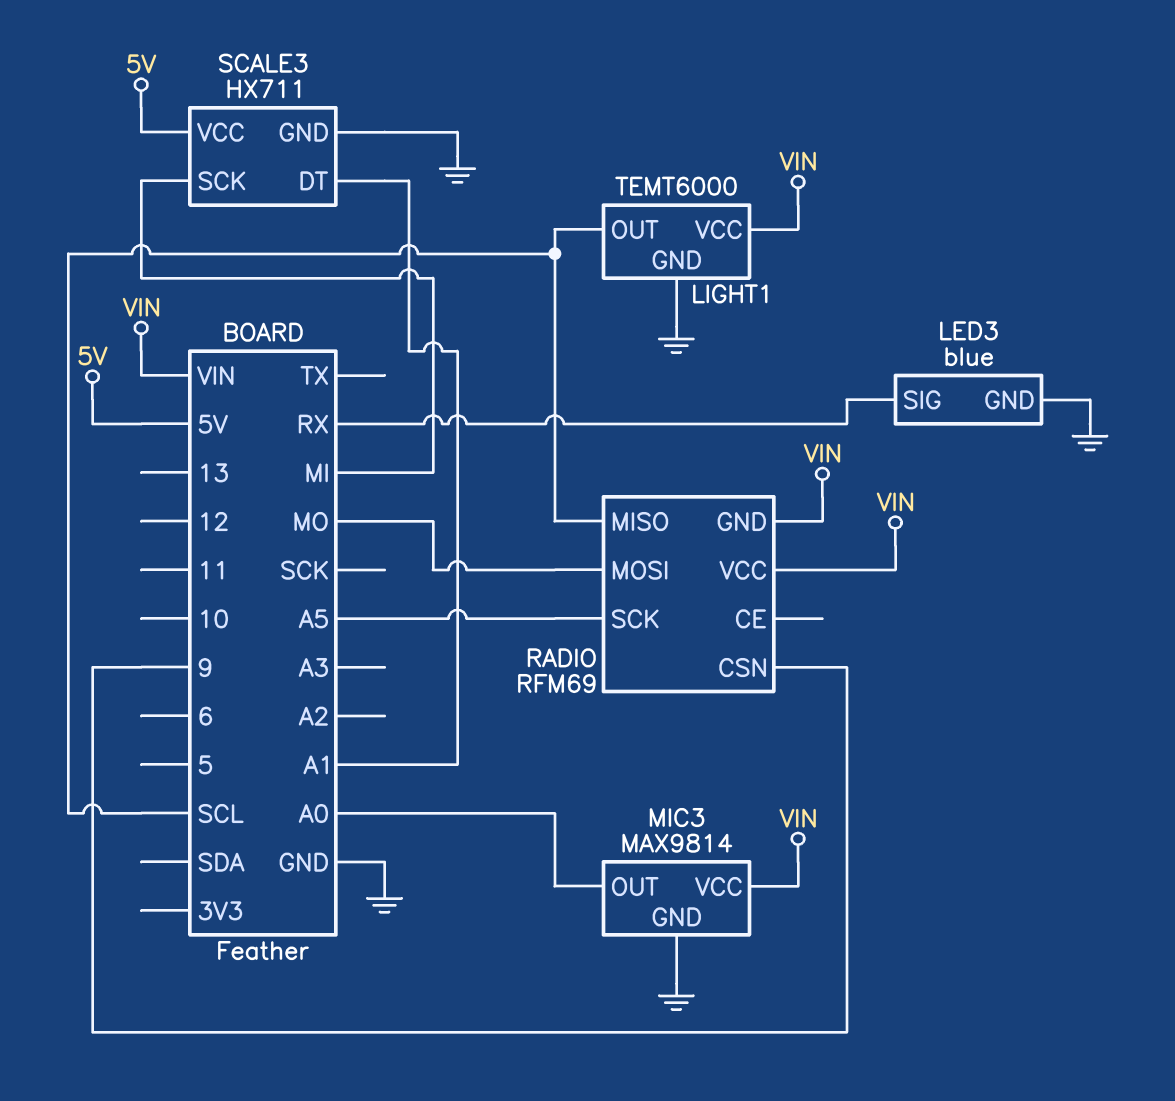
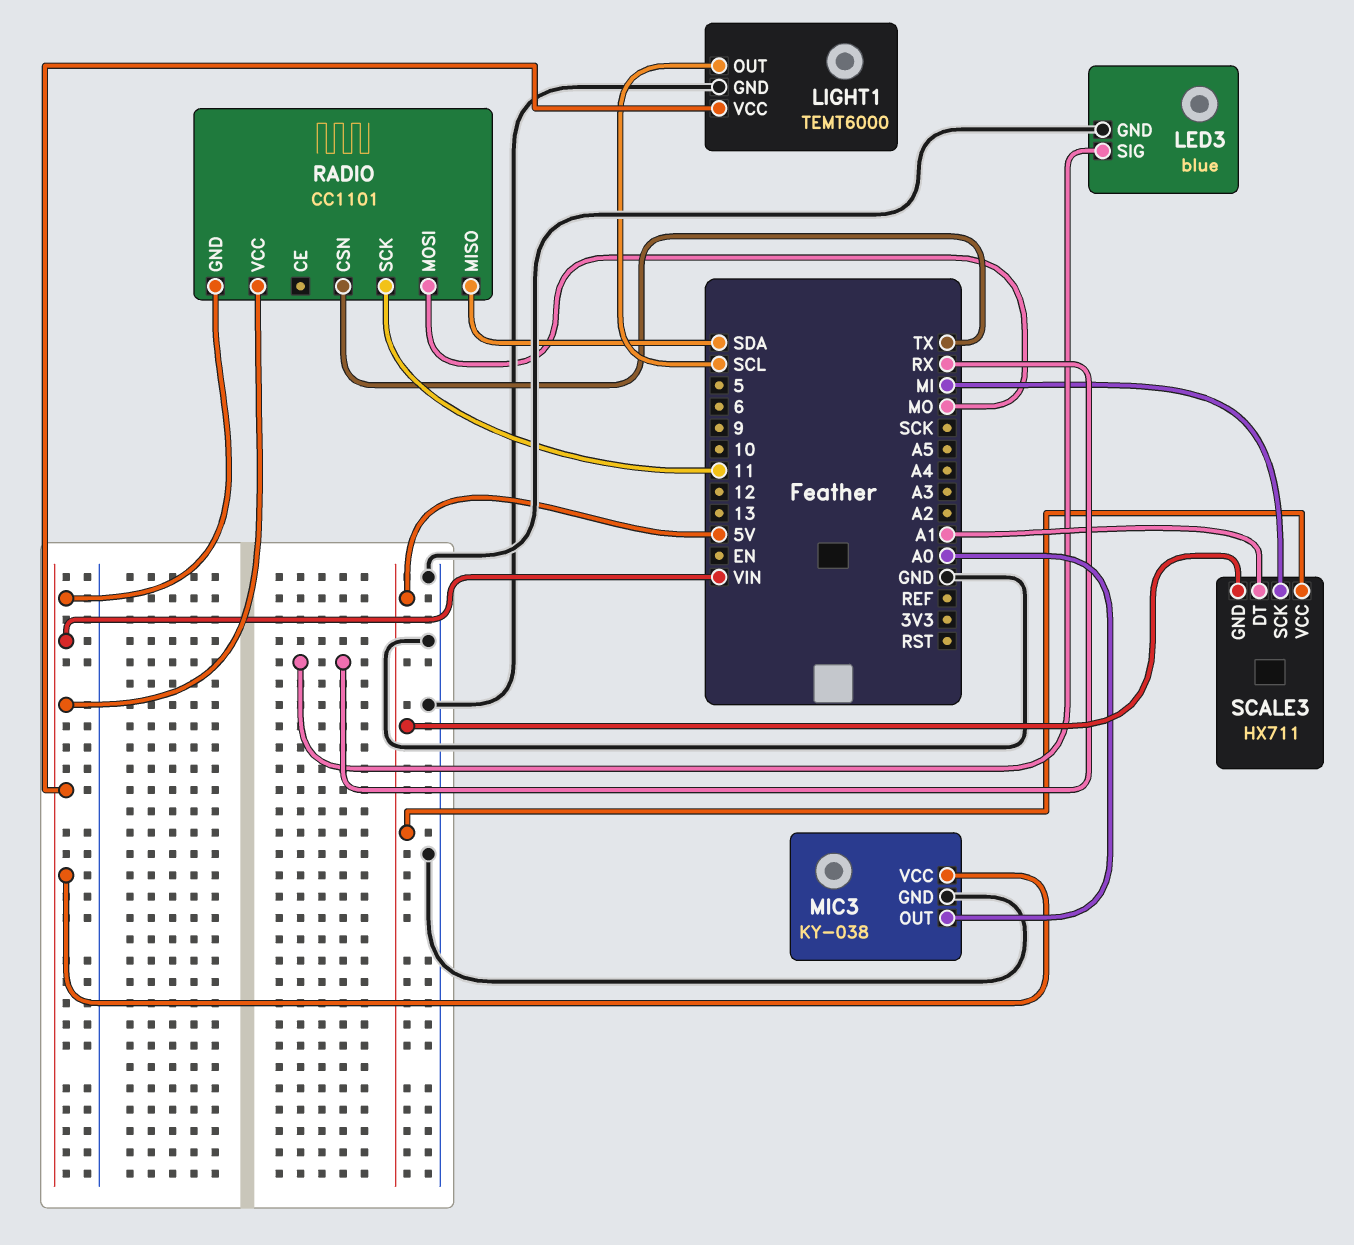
MIC3: MAX9814 -> KY-038
RADIO: RFM69 -> CC1101
RADIO pin CSN: 9 -> TX
RADIO pin MISO: SCL -> SDA
RADIO pin SCK: A5 -> 11
SCALE3 pin GND: GND -> 5V

